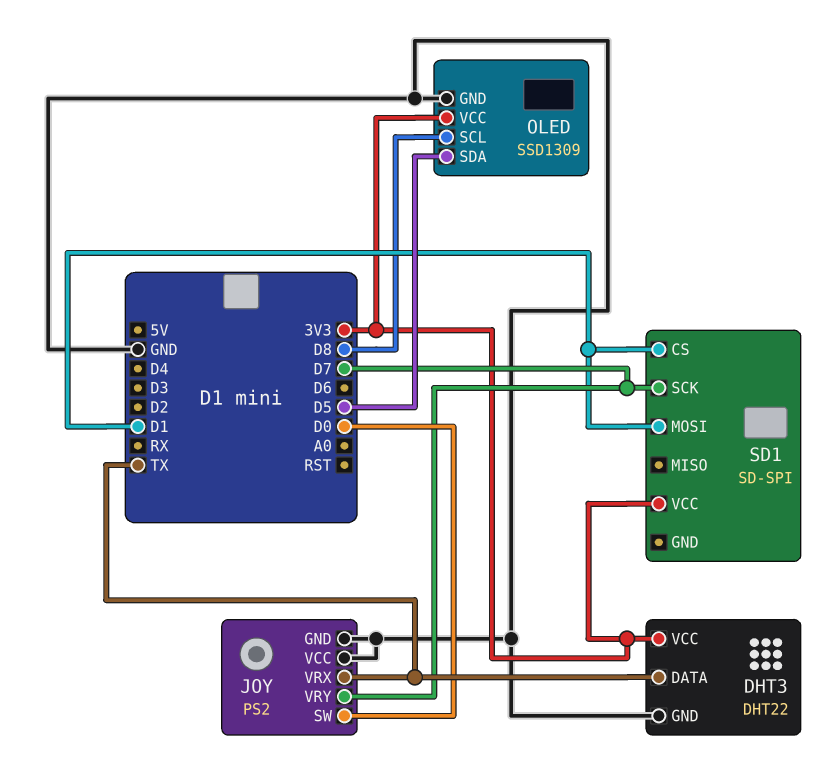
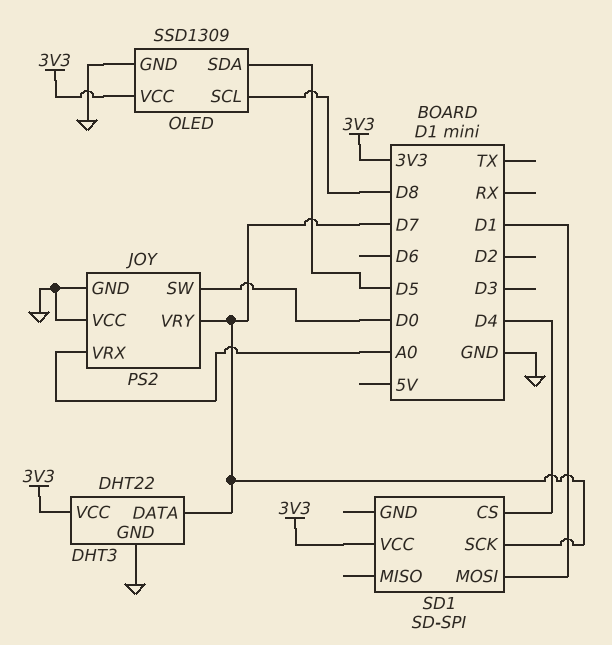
DHT3 pin DATA: TX -> D7
JOY pin VRX: TX -> A0
SD1 pin CS: D1 -> D4

